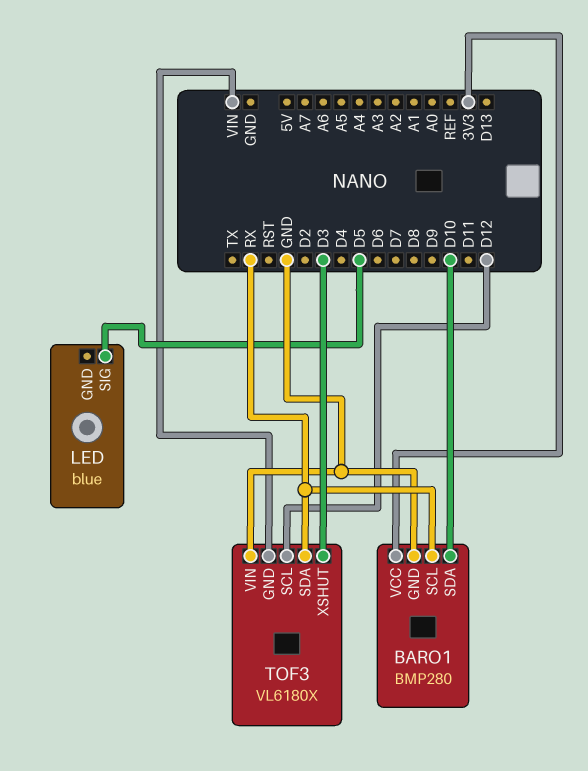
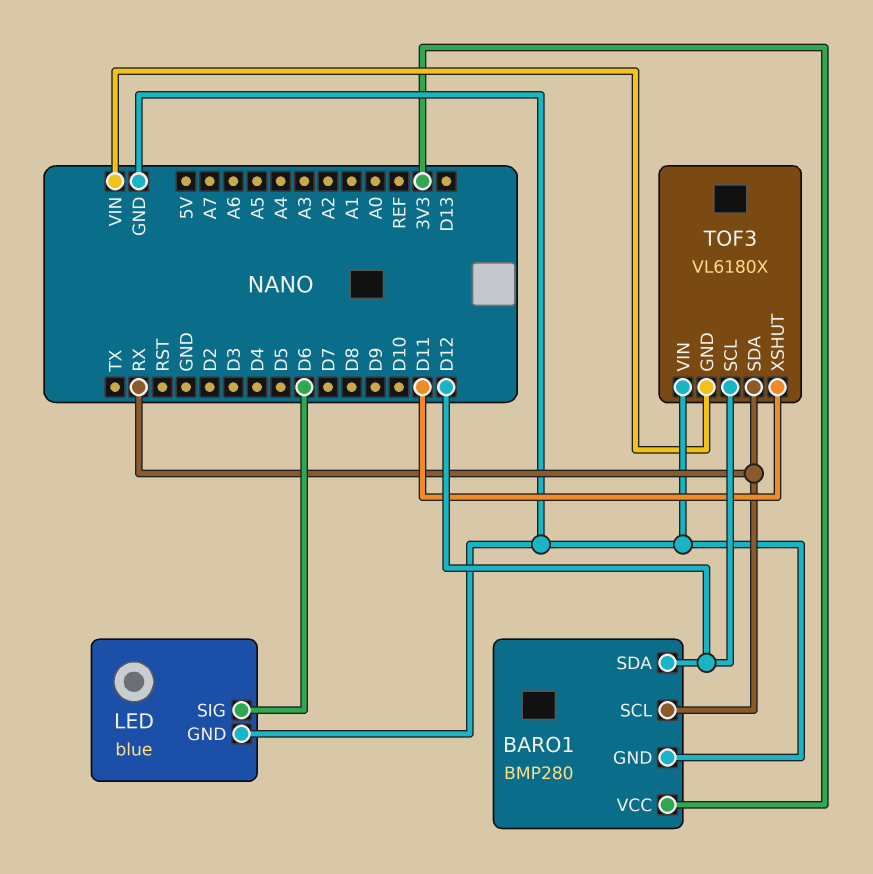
BARO1 pin SDA: D10 -> D12
LED pin GND: none -> GND
LED pin SIG: D5 -> D6
TOF3 pin XSHUT: D3 -> D11

